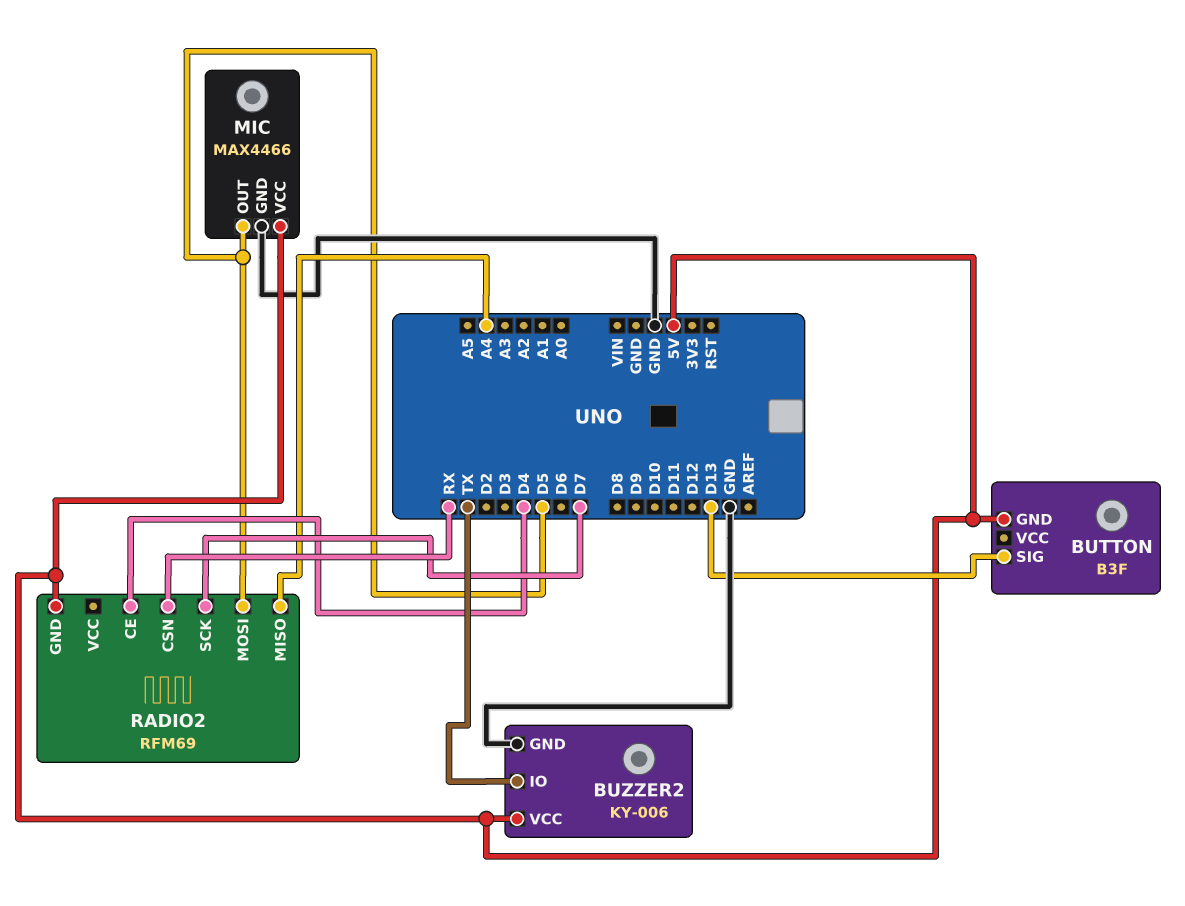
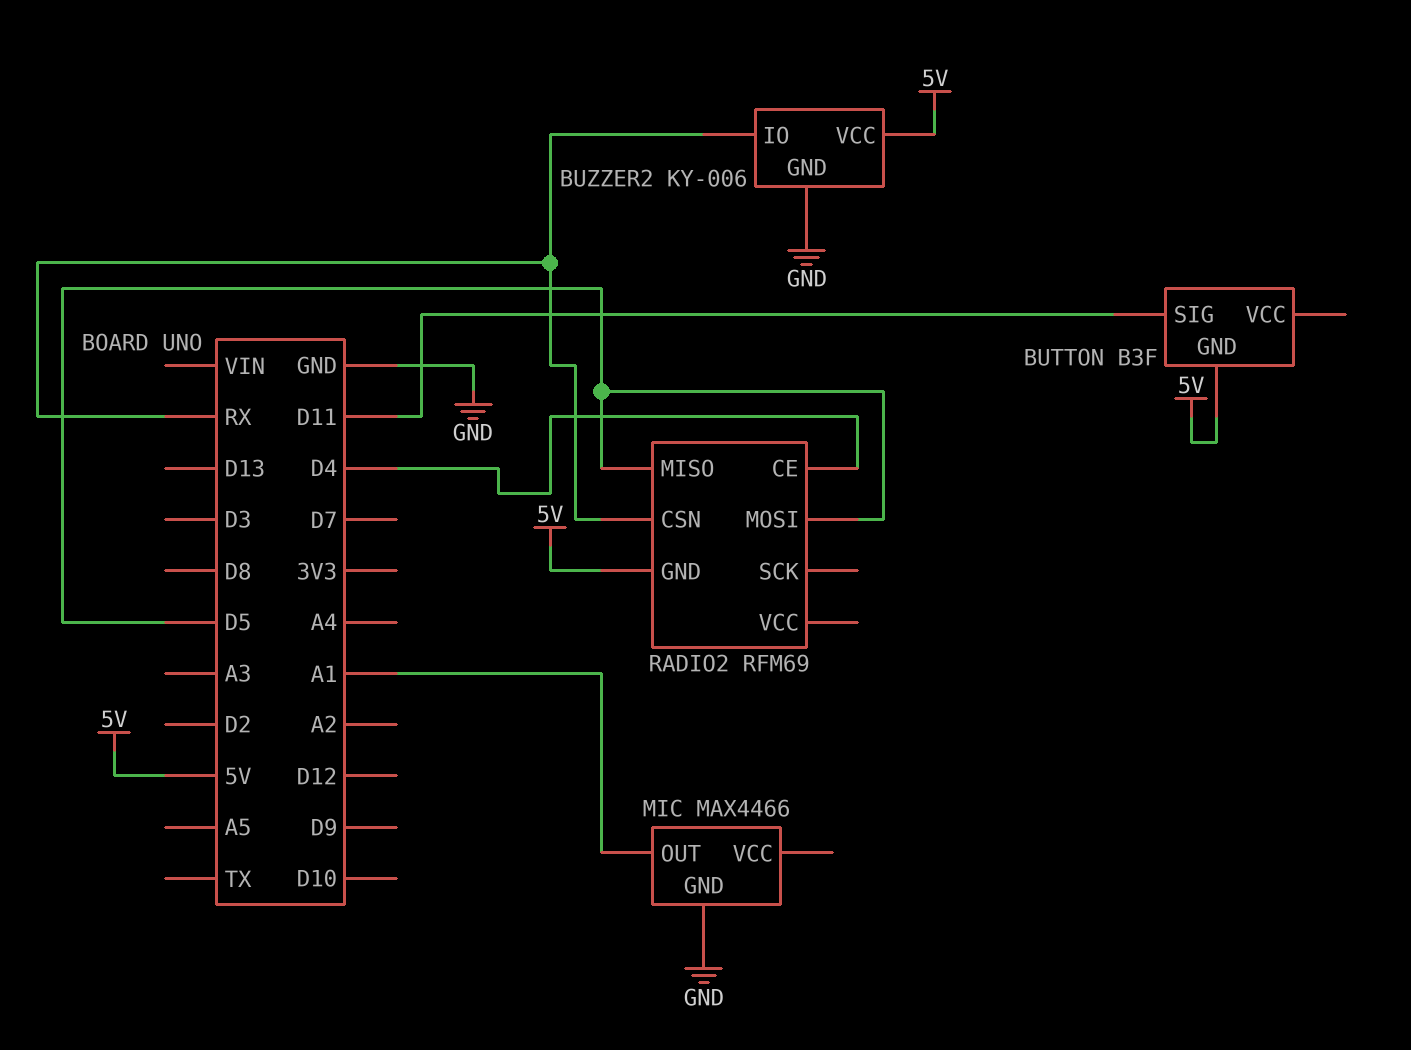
BUTTON pin SIG: D13 -> D11
BUZZER2 pin IO: TX -> RX
MIC pin OUT: D5 -> A1
MIC pin VCC: 5V -> none
RADIO2 pin MISO: A4 -> D5
RADIO2 pin SCK: D7 -> none

